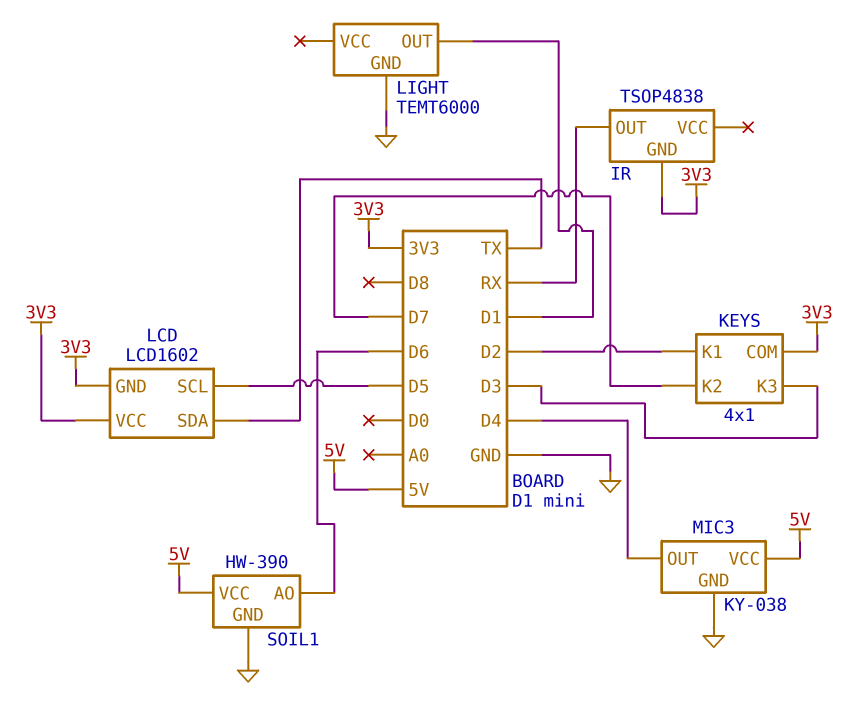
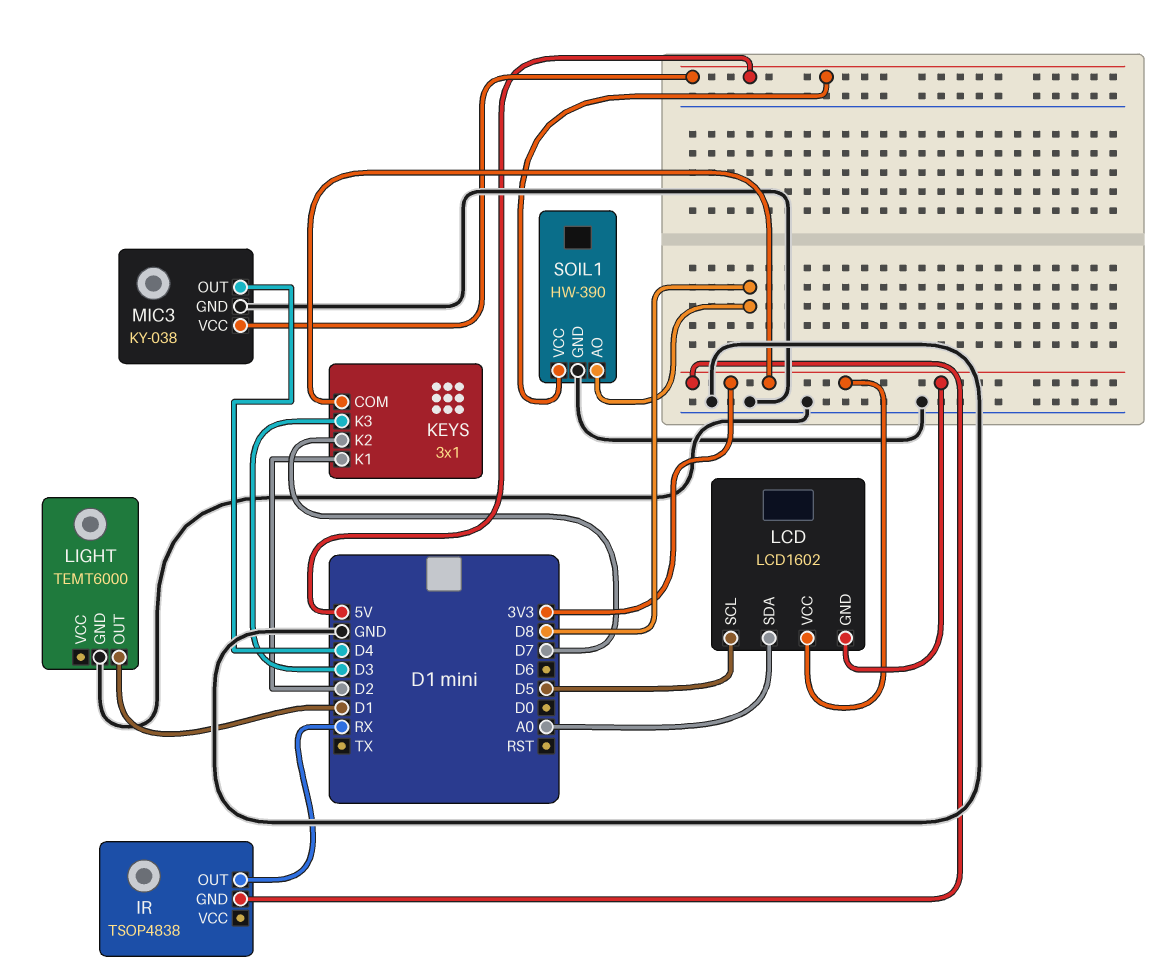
KEYS: 4x1 -> 3x1
LCD pin SDA: TX -> A0
SOIL1 pin AO: D6 -> D8

